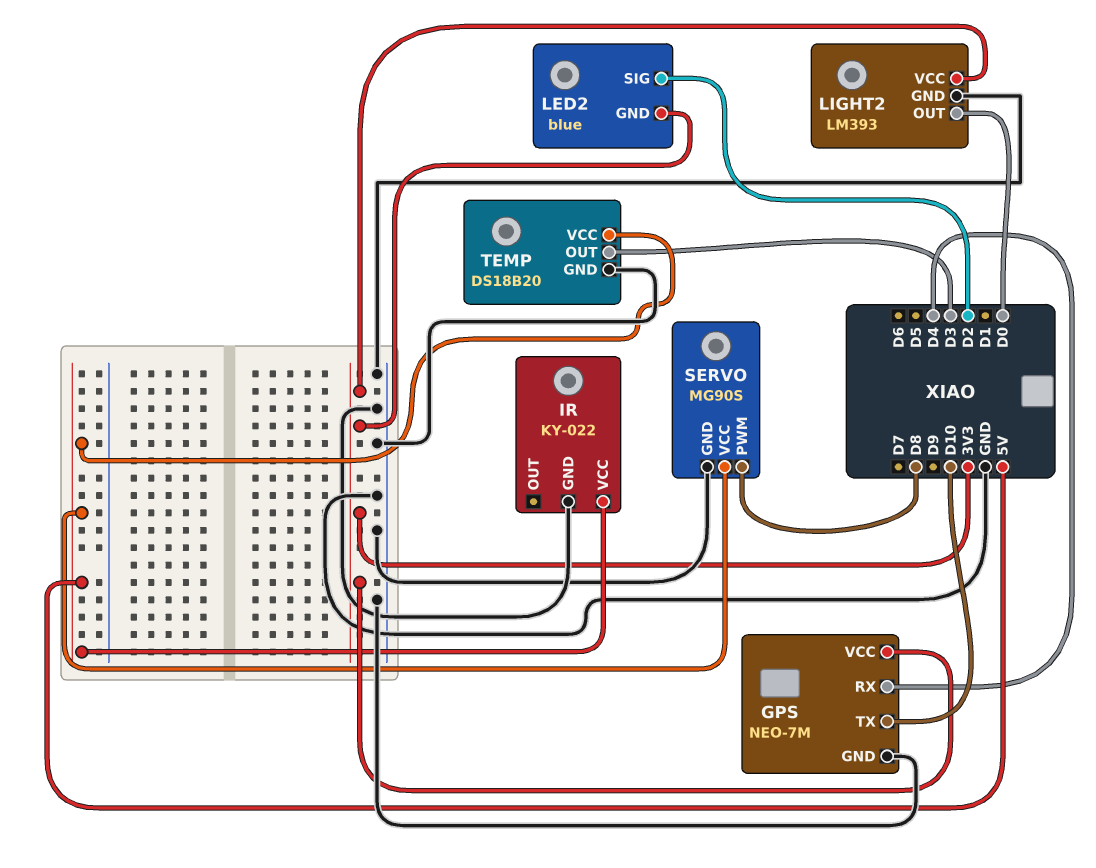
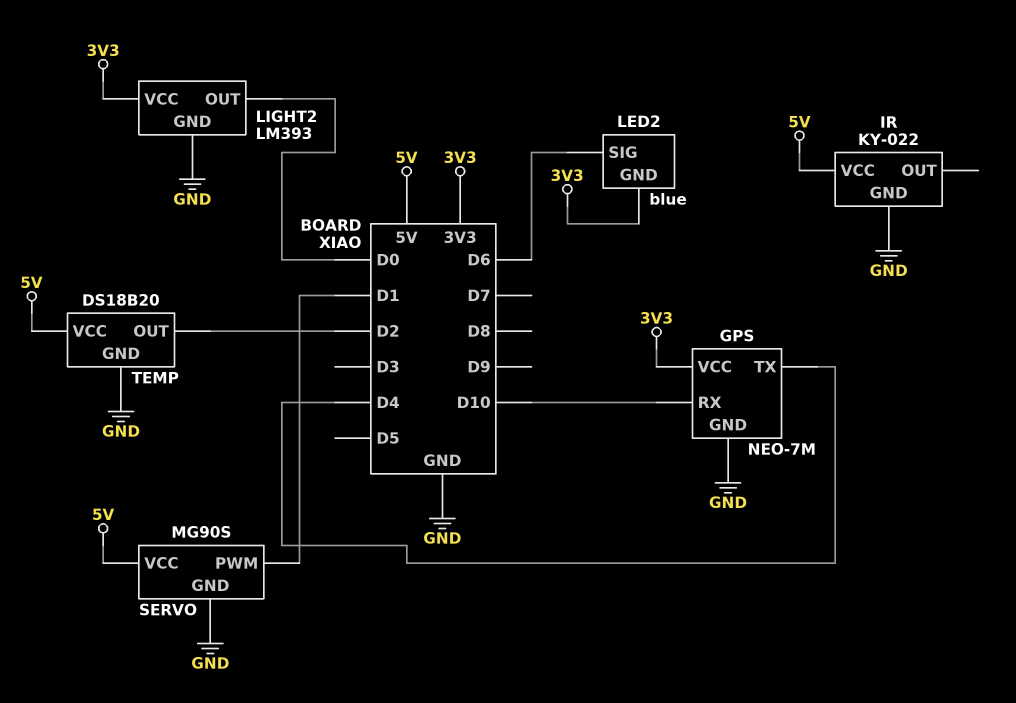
GPS pin RX: D4 -> D10
GPS pin TX: D10 -> D4
LED2 pin SIG: D2 -> D6
SERVO pin PWM: D8 -> D1
TEMP pin OUT: D3 -> D2

